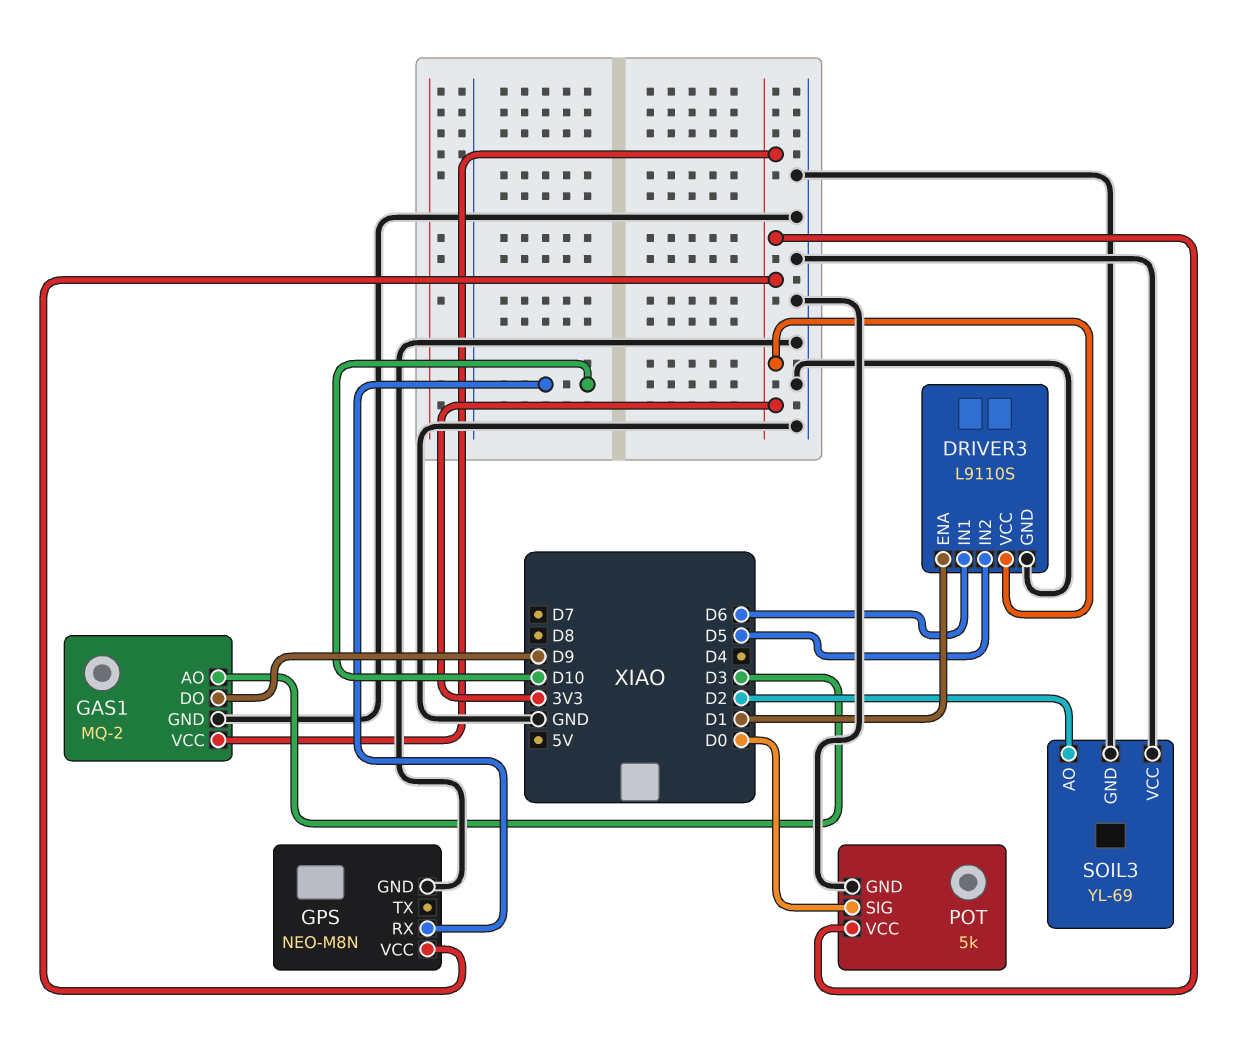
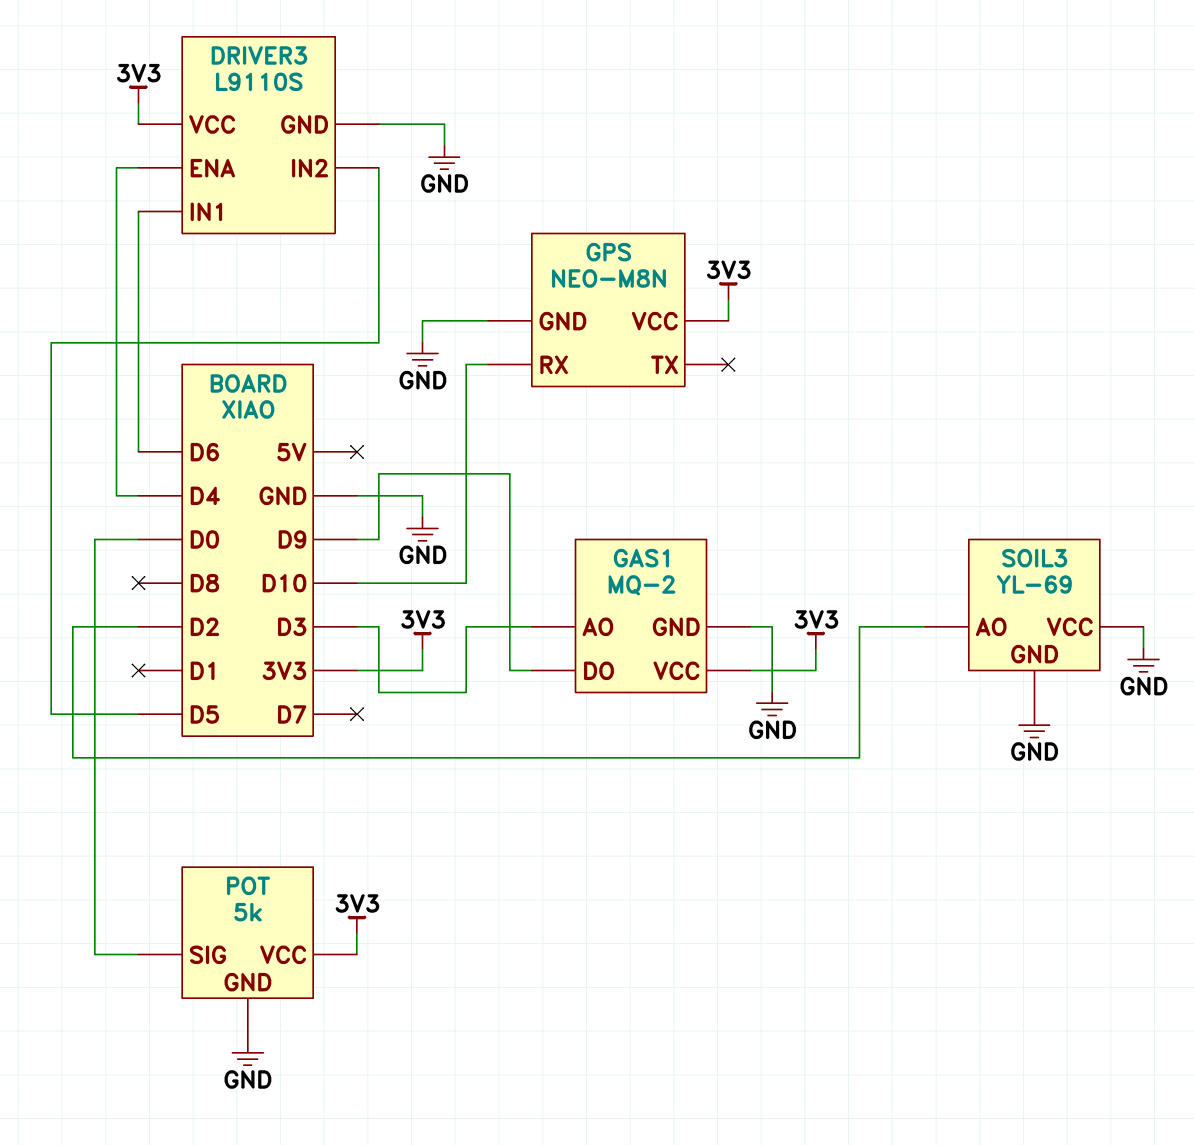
DRIVER3 pin ENA: D1 -> D4

